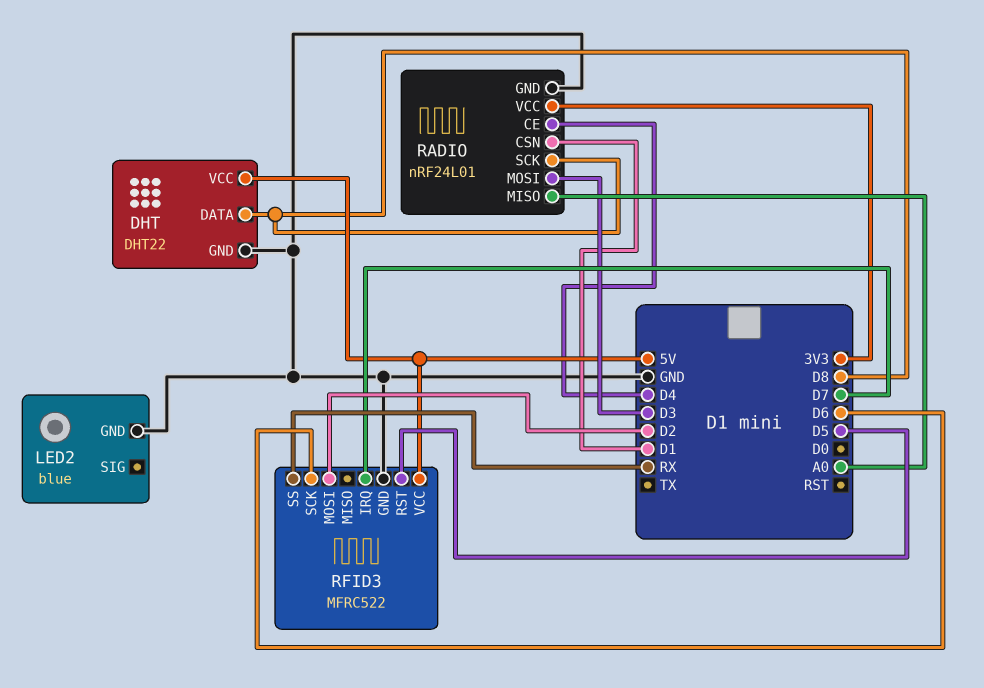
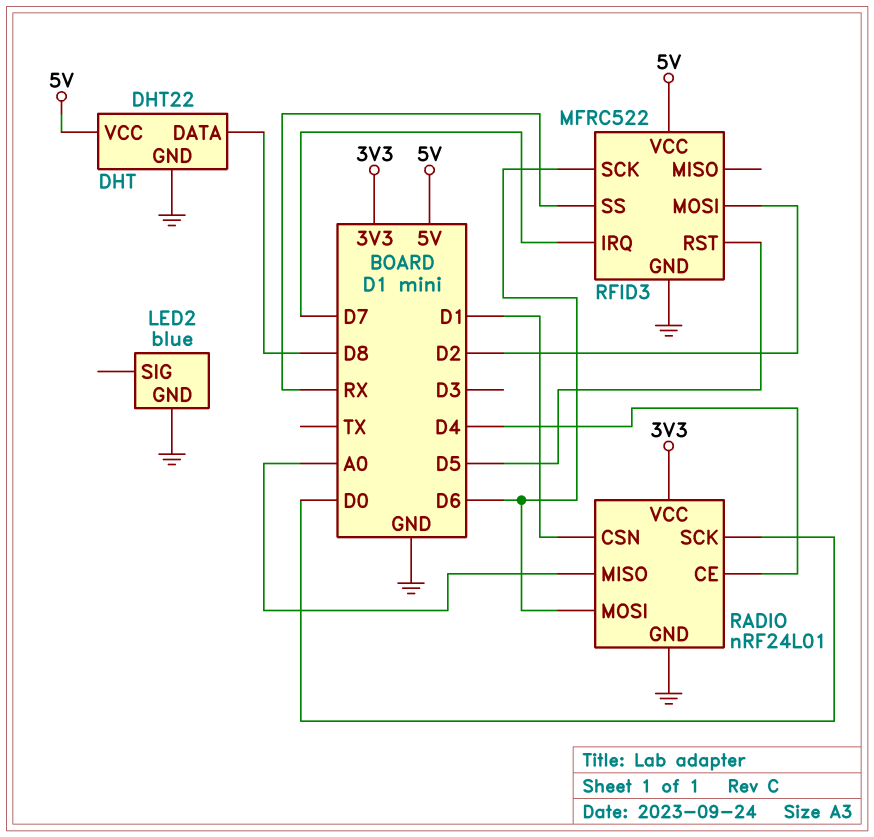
RADIO pin MOSI: D3 -> D6
RADIO pin SCK: D8 -> D0

